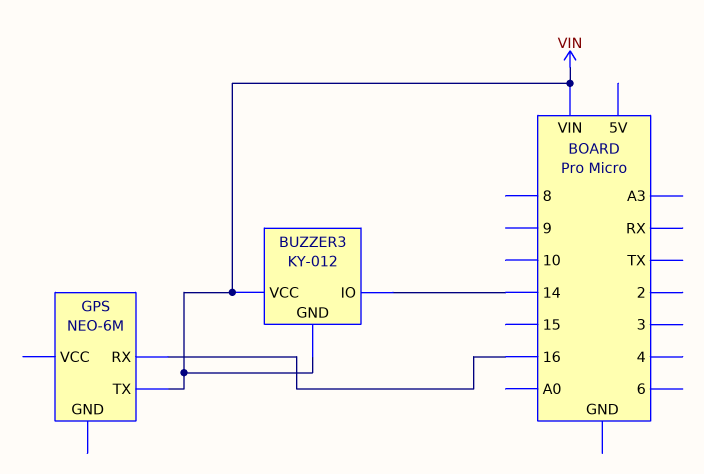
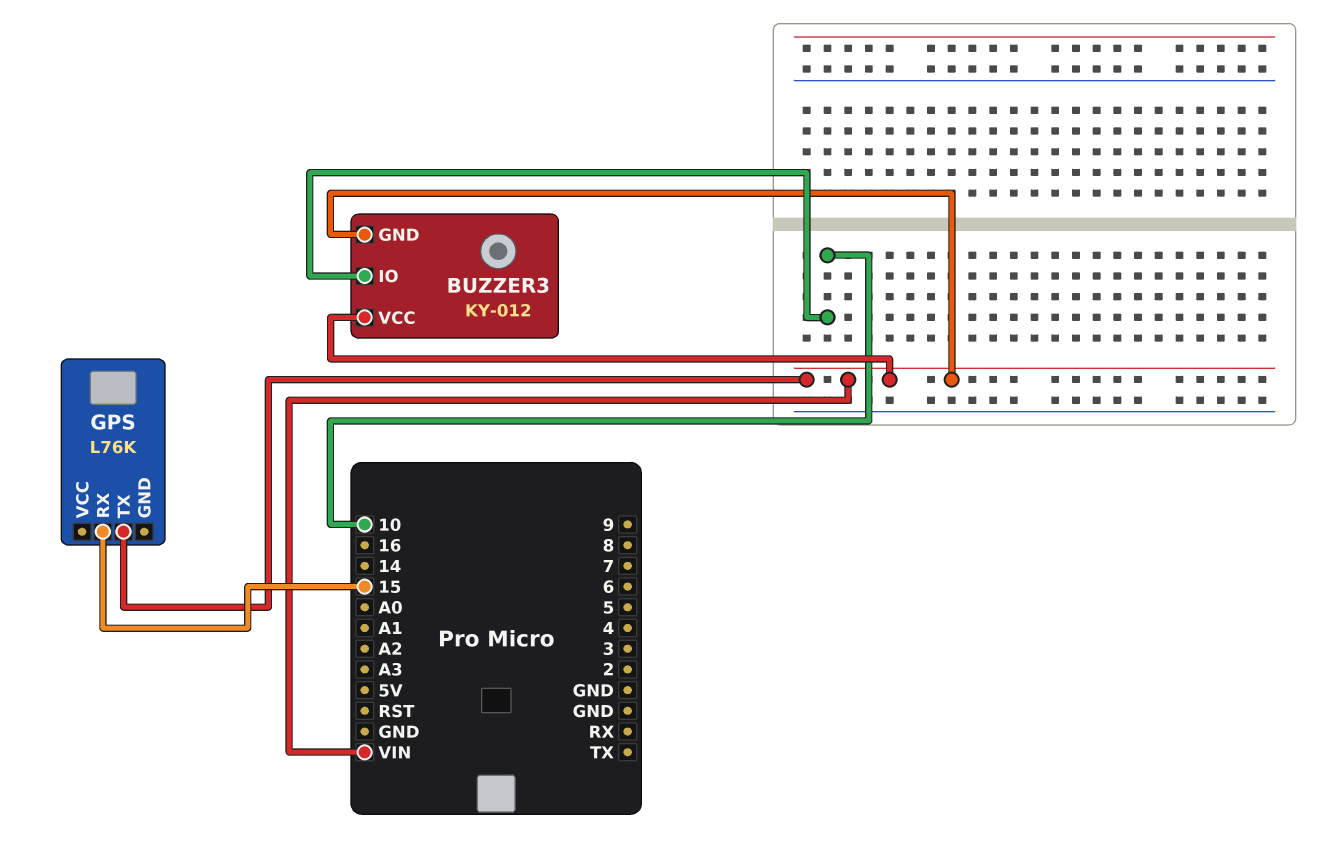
BUZZER3 pin IO: 14 -> 10
GPS: NEO-6M -> L76K
GPS pin RX: 16 -> 15

